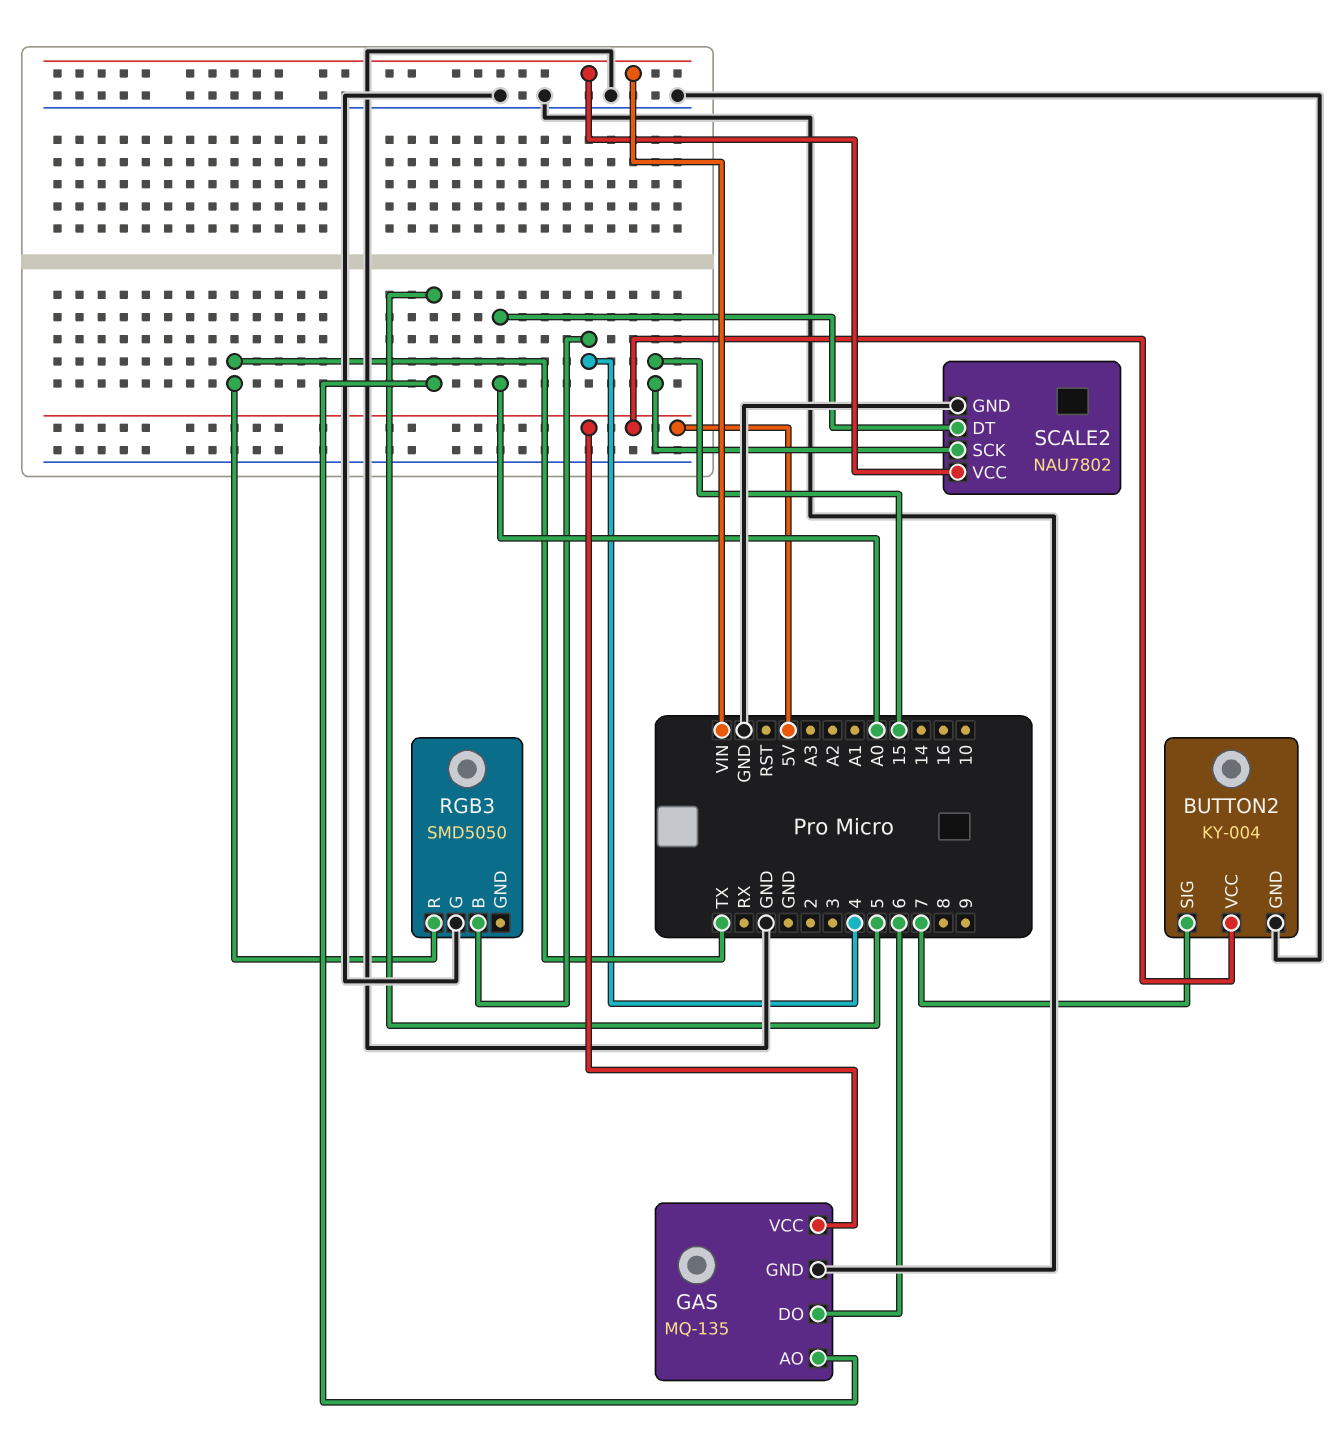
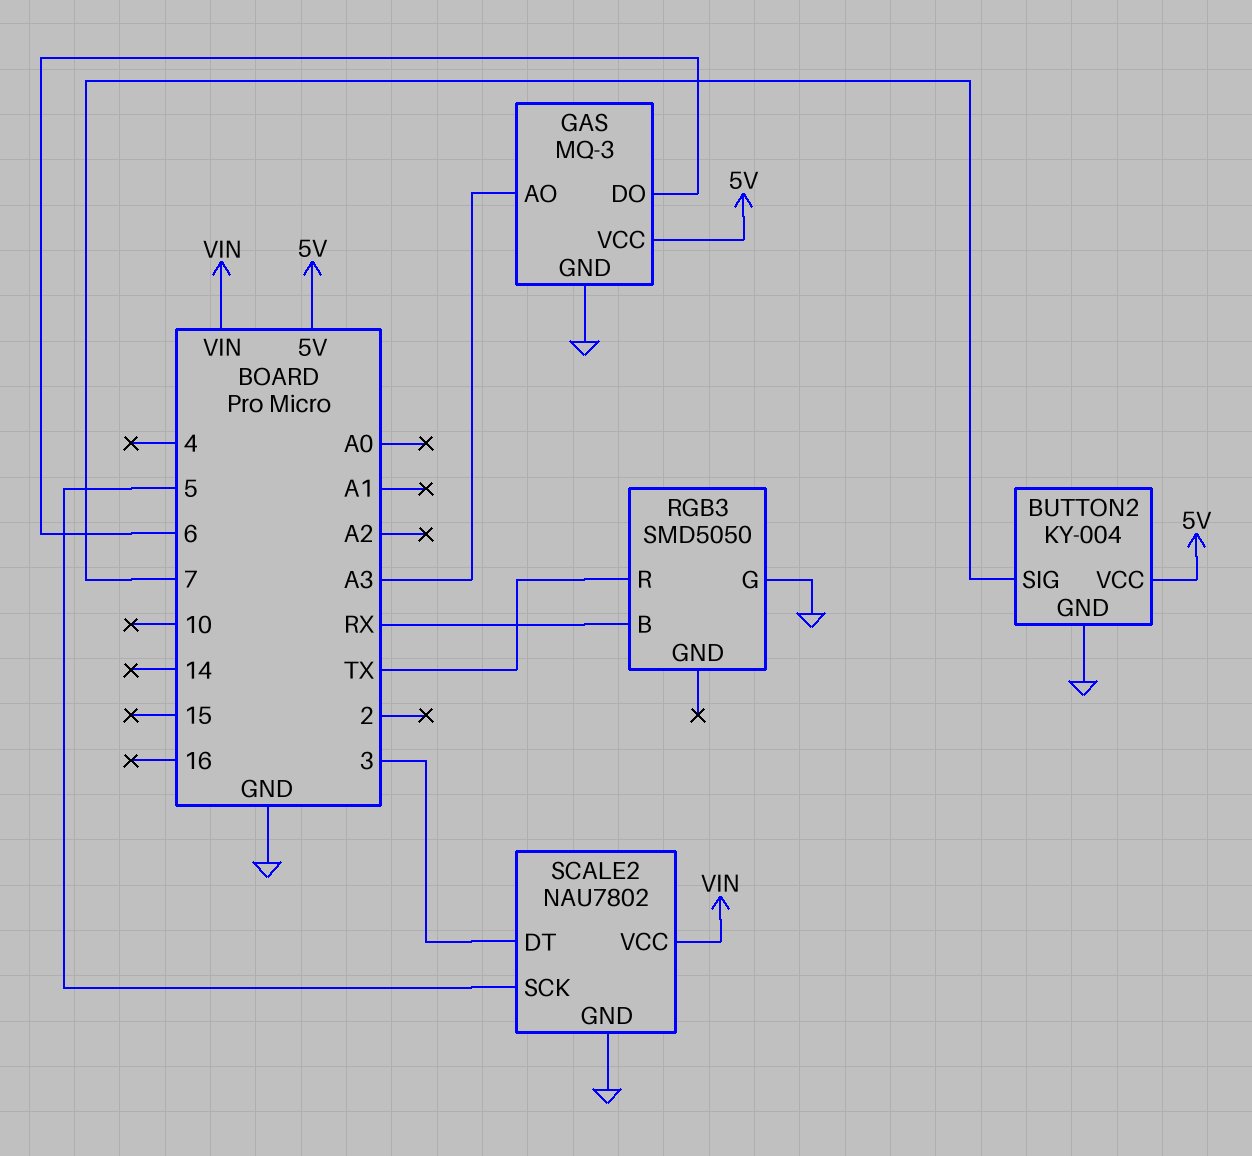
GAS: MQ-135 -> MQ-3
GAS pin AO: 5 -> A3
RGB3 pin B: 4 -> RX
SCALE2 pin DT: A0 -> 3
SCALE2 pin SCK: 15 -> 5

